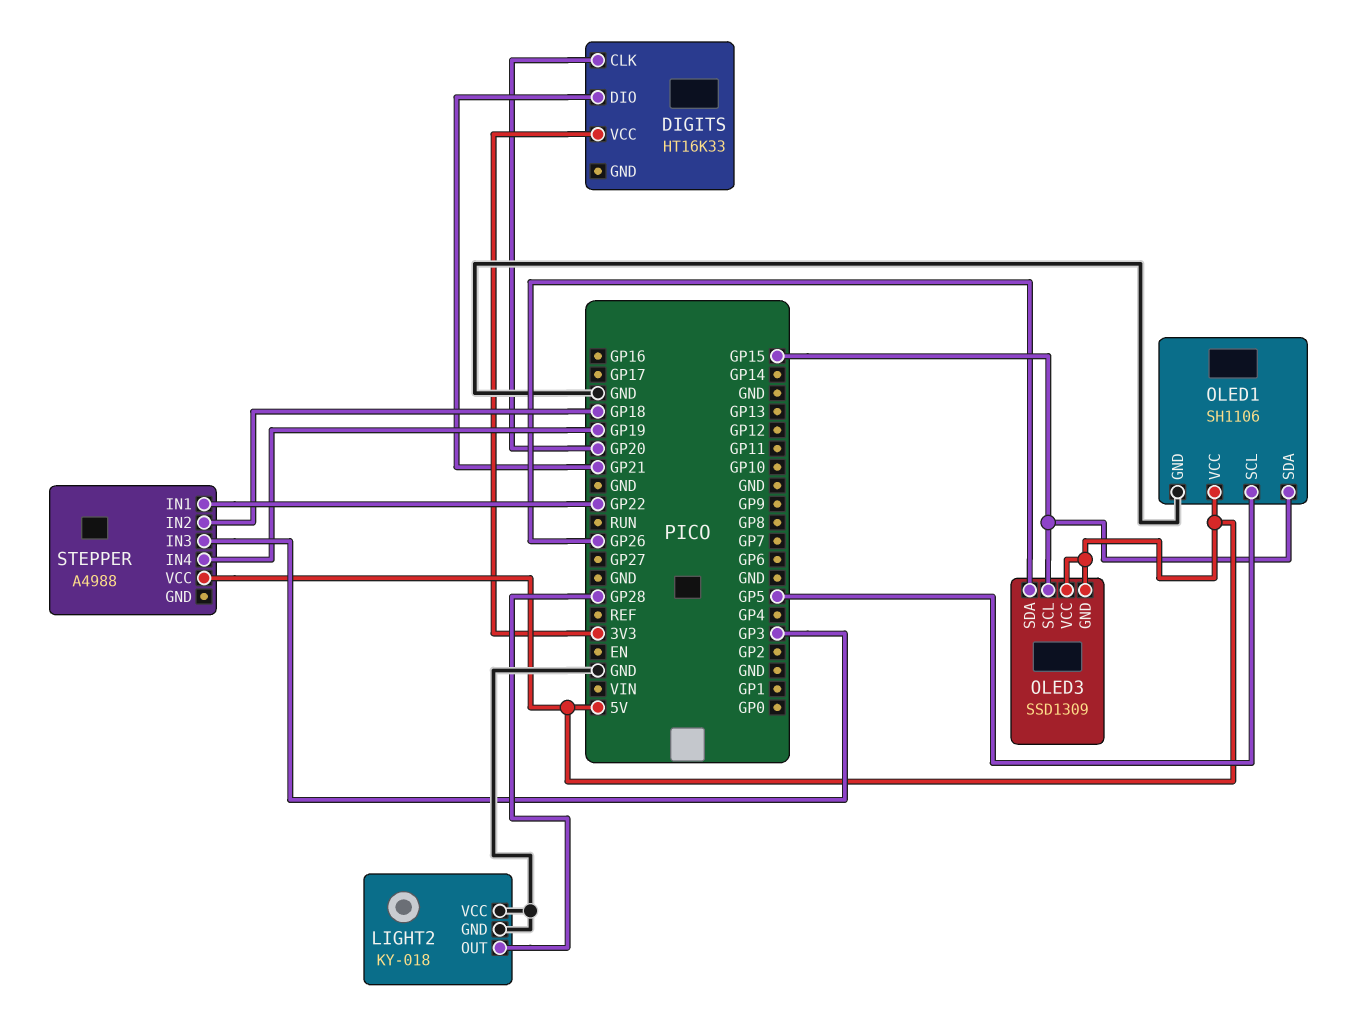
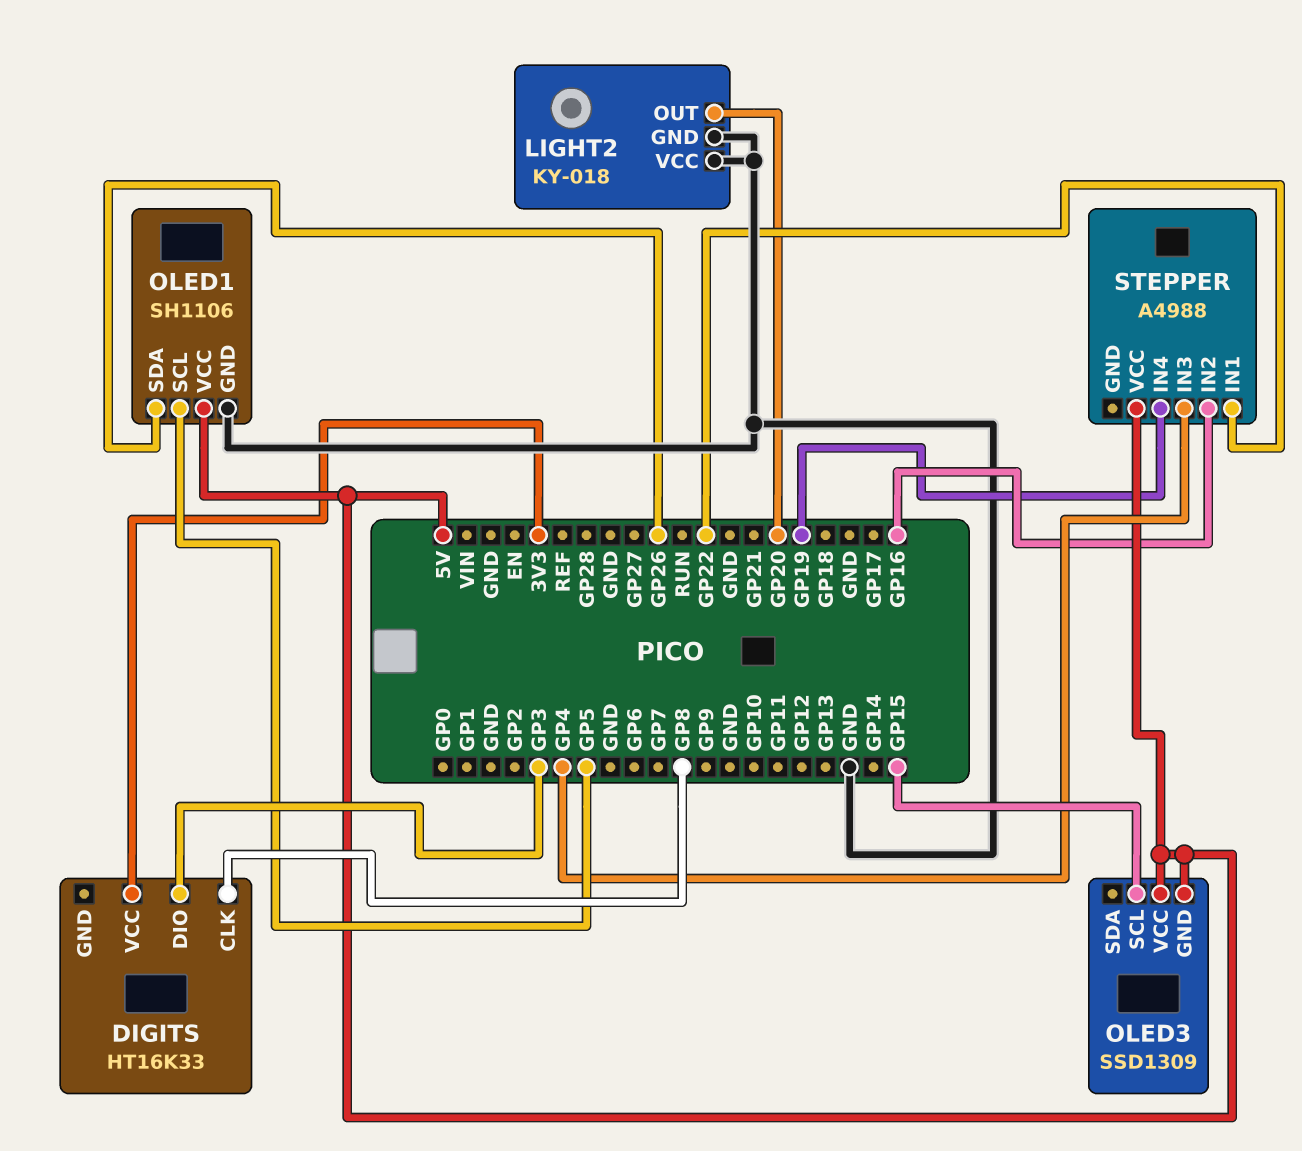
DIGITS pin CLK: GP20 -> GP8
DIGITS pin DIO: GP21 -> GP3
LIGHT2 pin OUT: GP28 -> GP20
OLED1 pin SDA: GP15 -> GP26
OLED3 pin SDA: GP26 -> none
STEPPER pin IN2: GP18 -> GP16
STEPPER pin IN3: GP3 -> GP4

